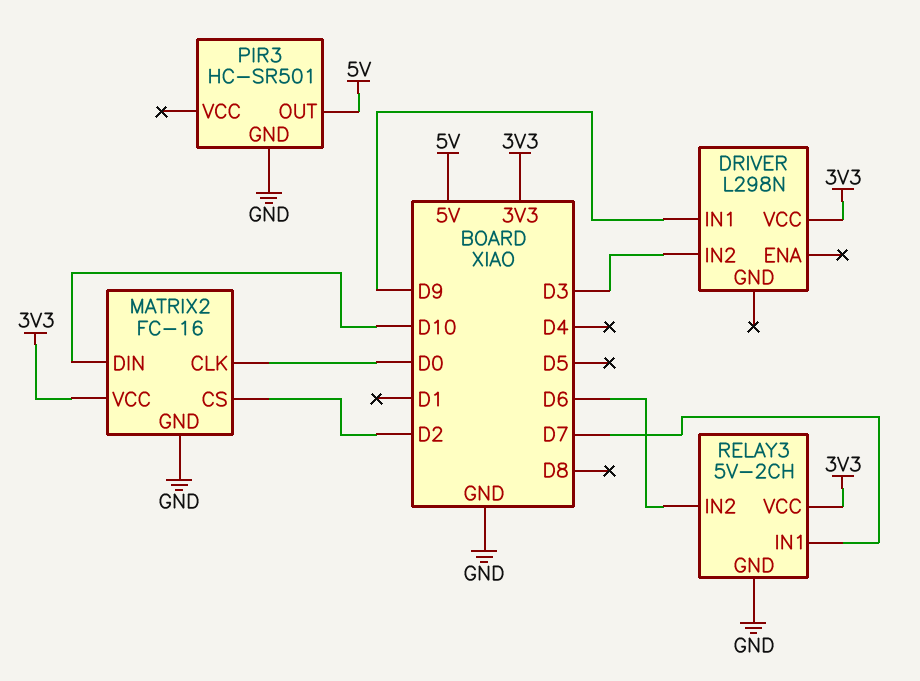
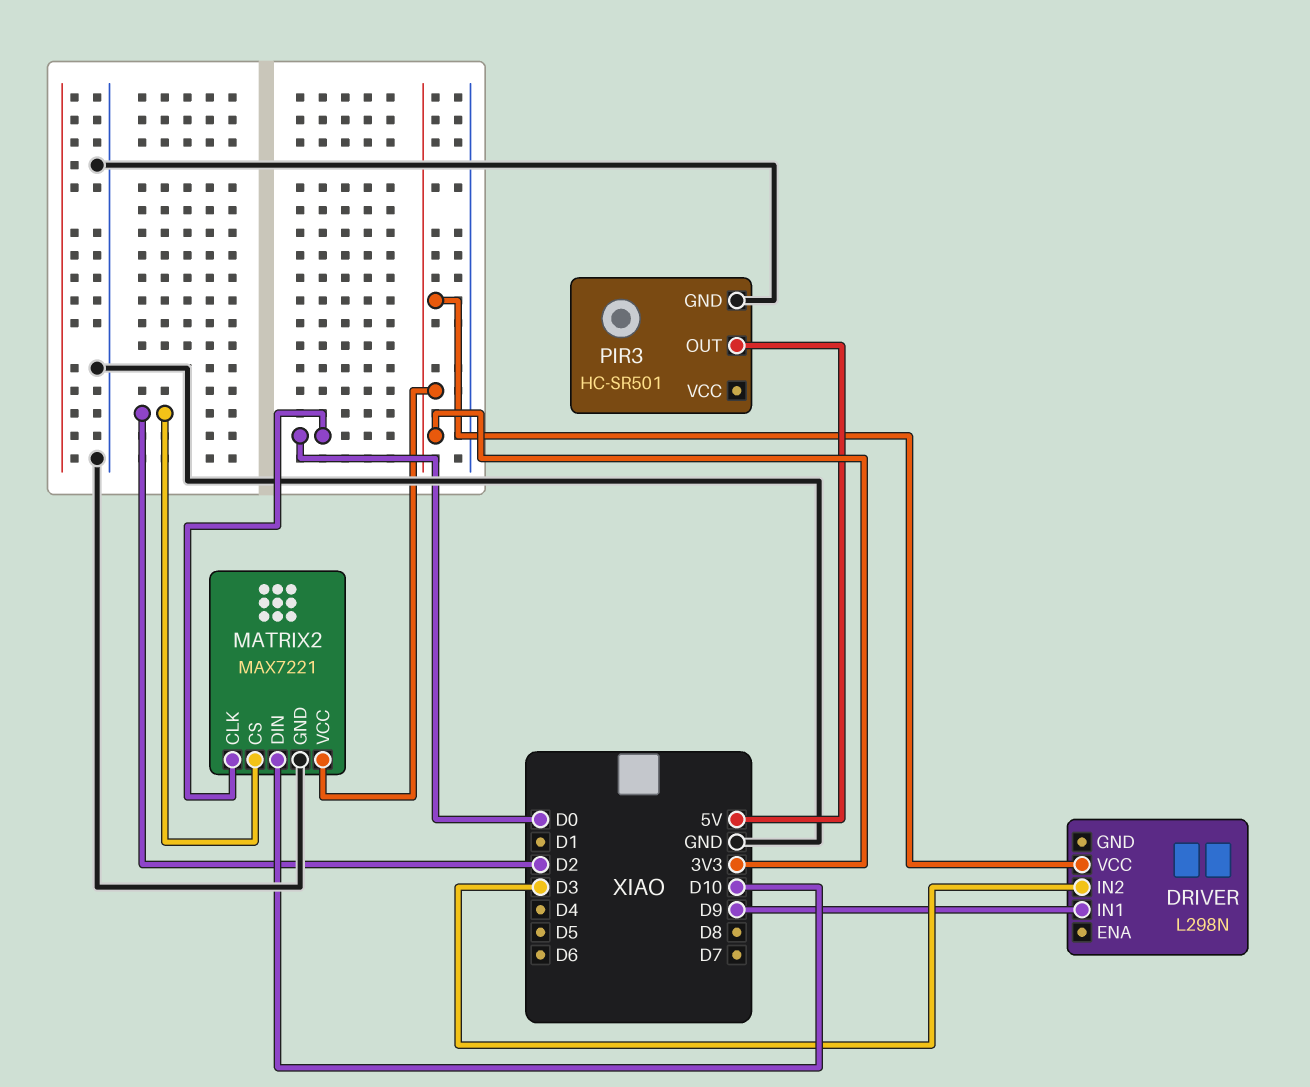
MATRIX2: FC-16 -> MAX7221
RELAY3: 5V-2CH -> none
RELAY3 pin GND: GND -> none
RELAY3 pin IN1: D7 -> none
RELAY3 pin IN2: D6 -> none
RELAY3 pin VCC: 3V3 -> none

